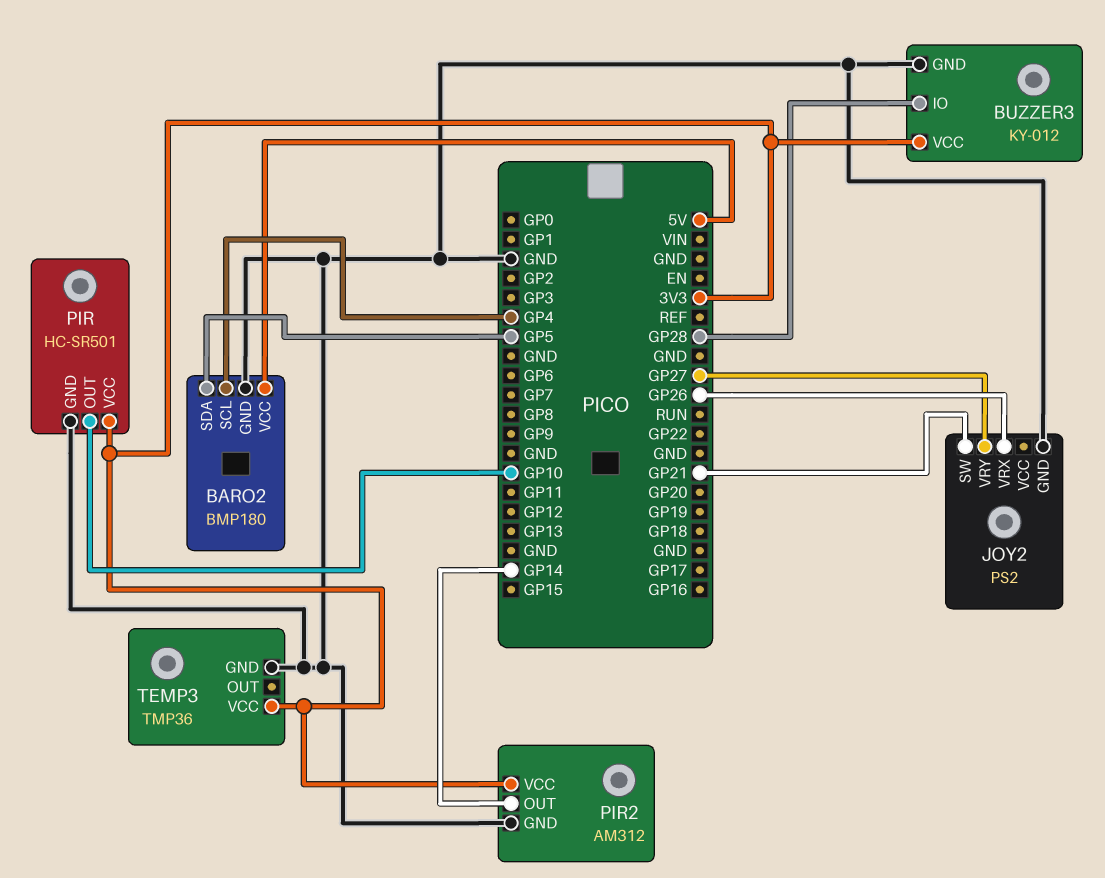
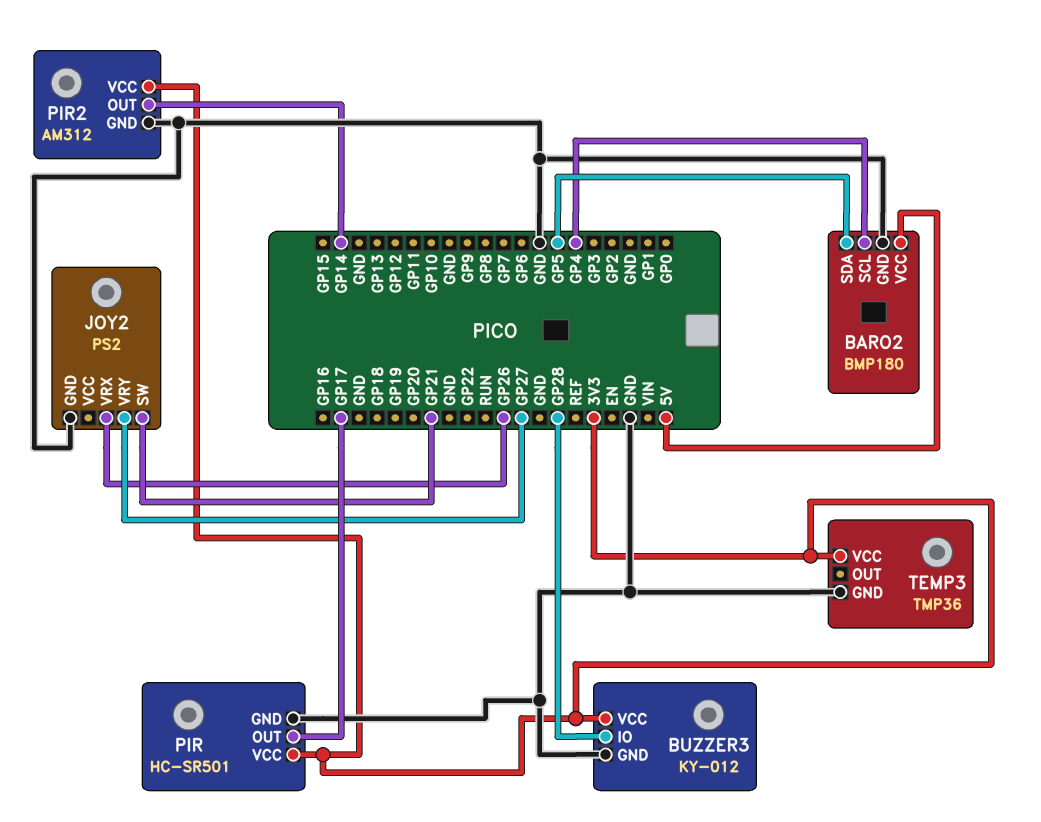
PIR pin OUT: GP10 -> GP17

